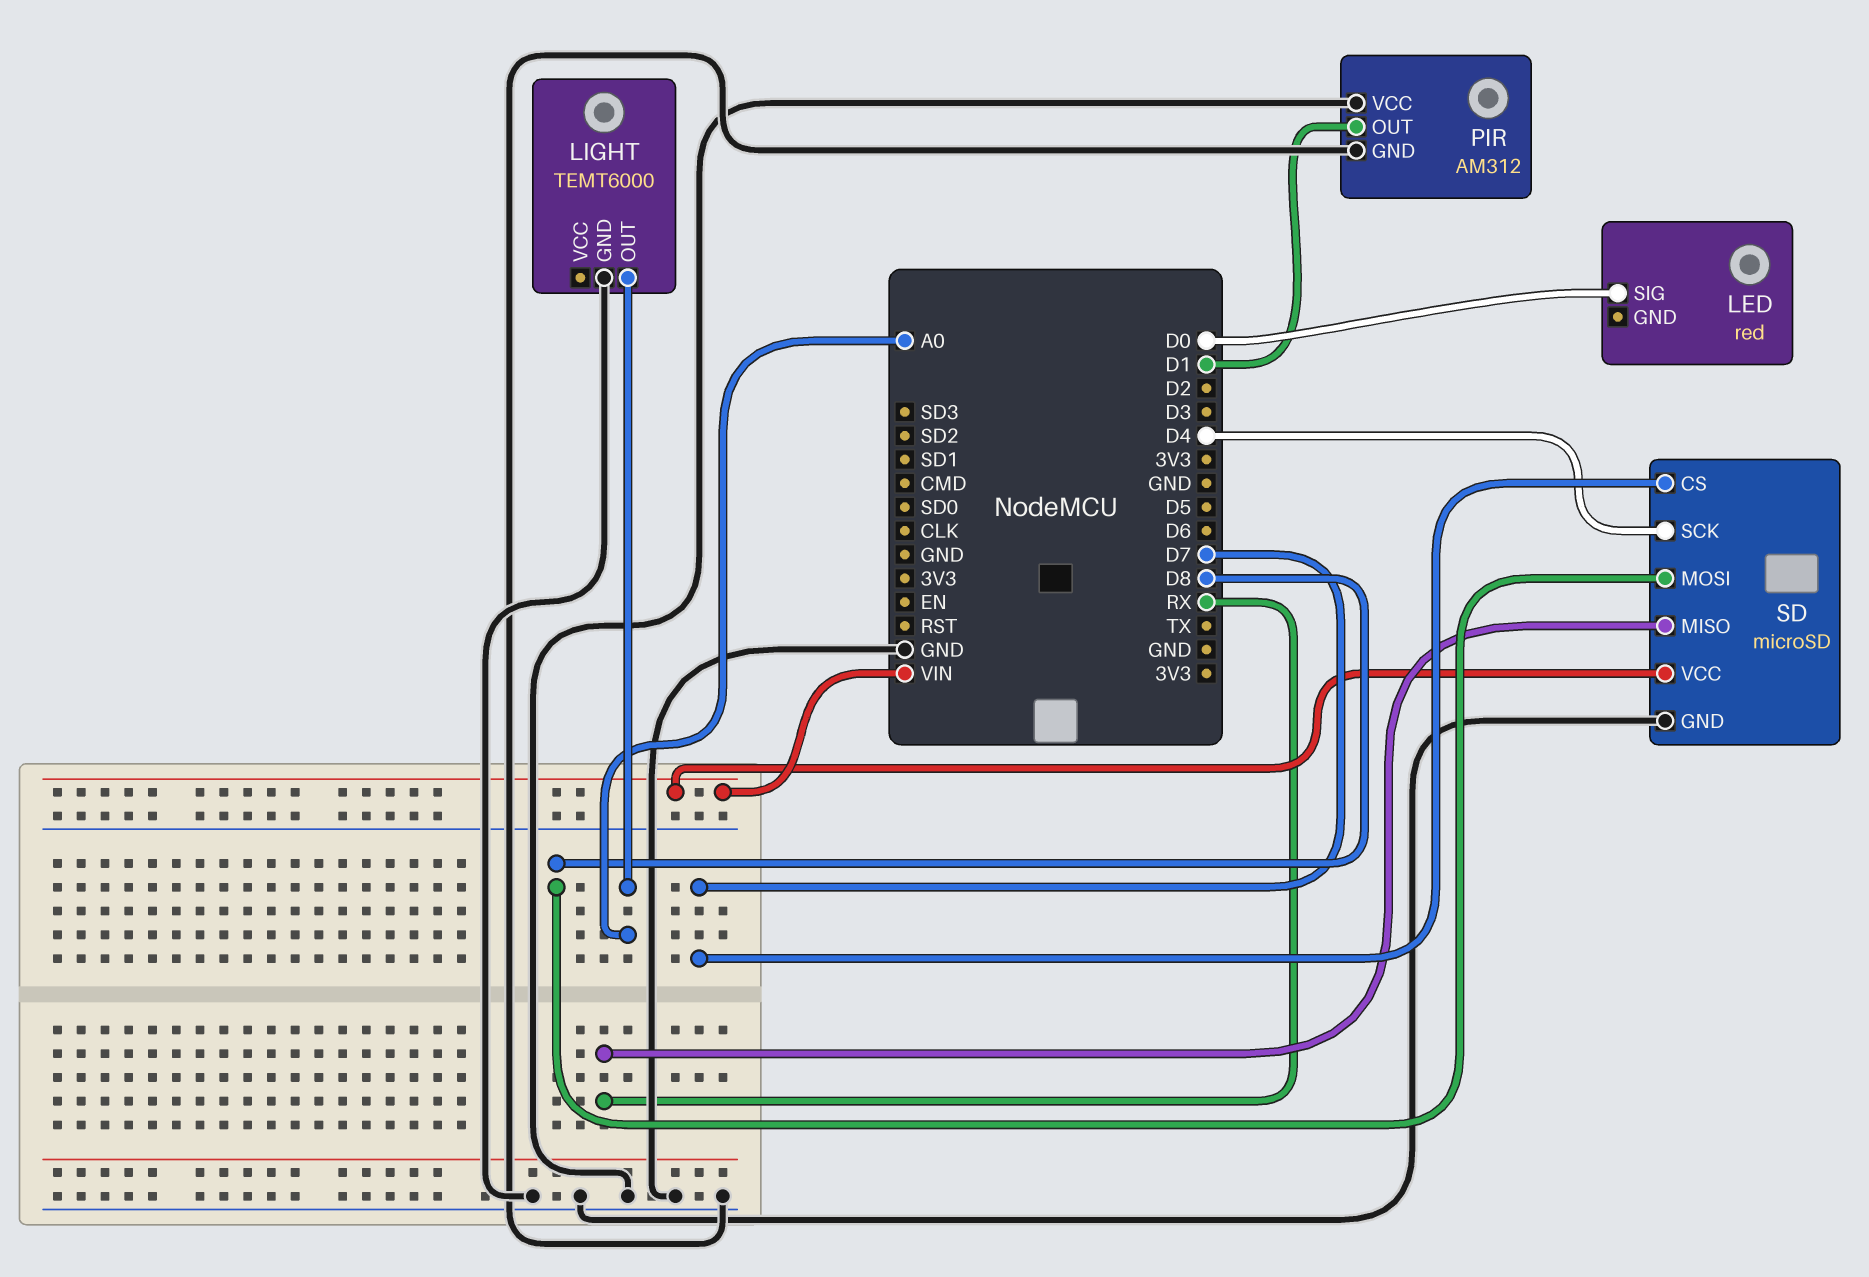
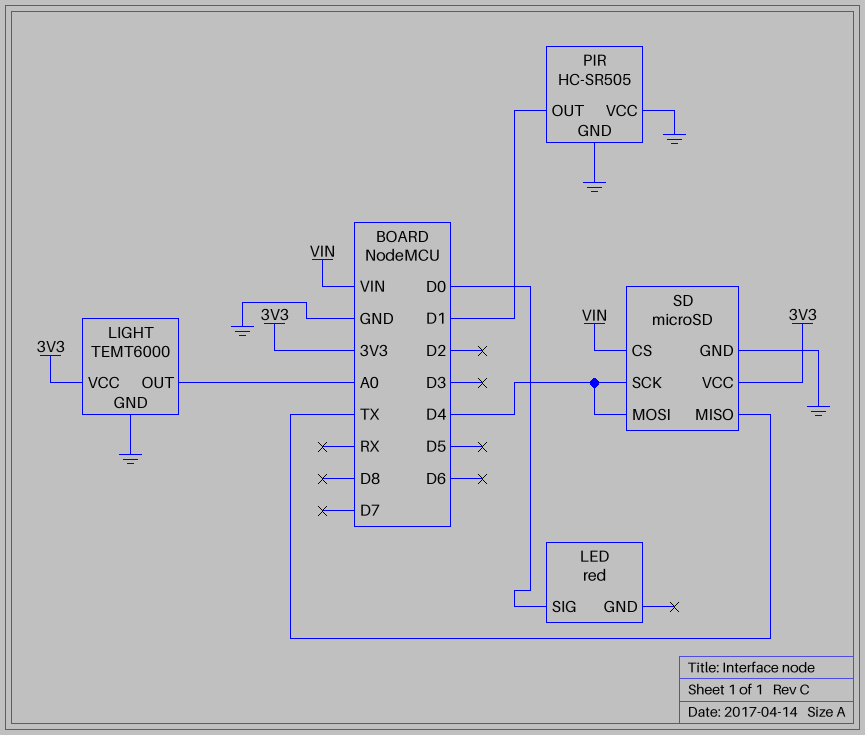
LIGHT pin VCC: none -> 3V3
PIR: AM312 -> HC-SR505
SD pin CS: D7 -> VIN
SD pin MISO: RX -> TX
SD pin MOSI: D8 -> D4
SD pin VCC: VIN -> 3V3

